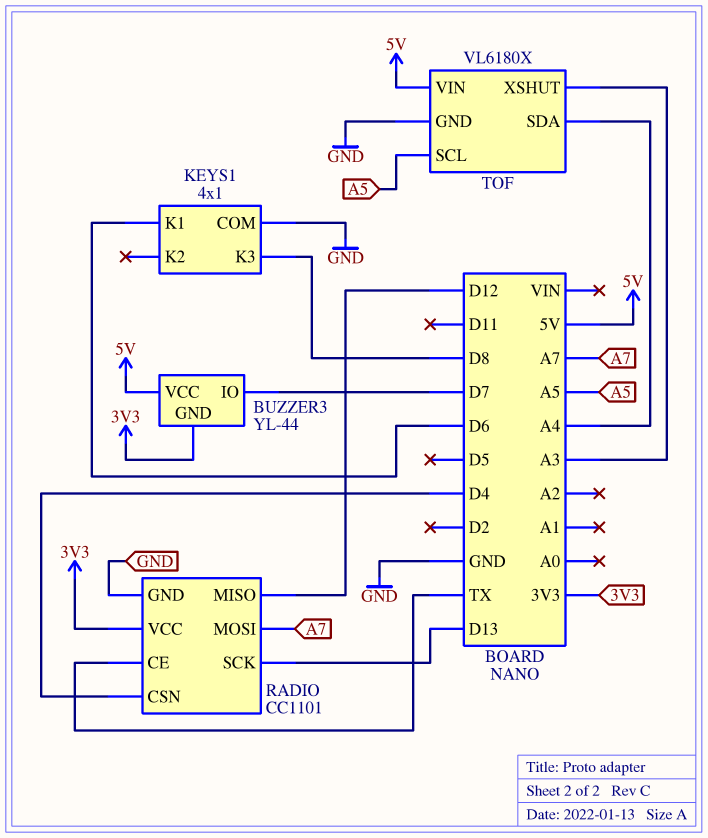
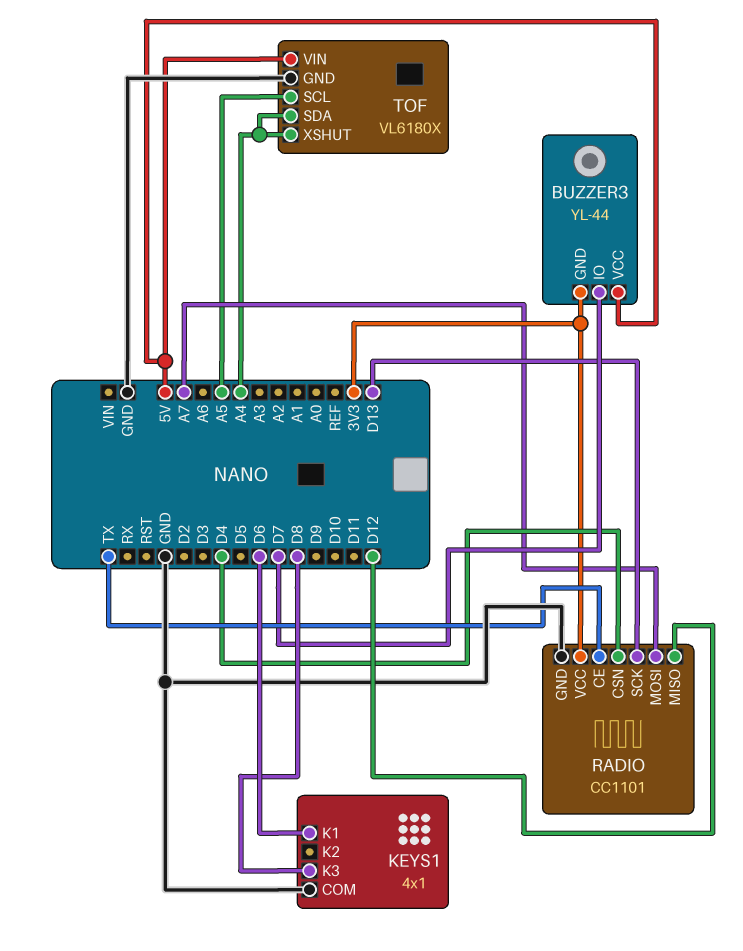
TOF pin XSHUT: A3 -> A4

